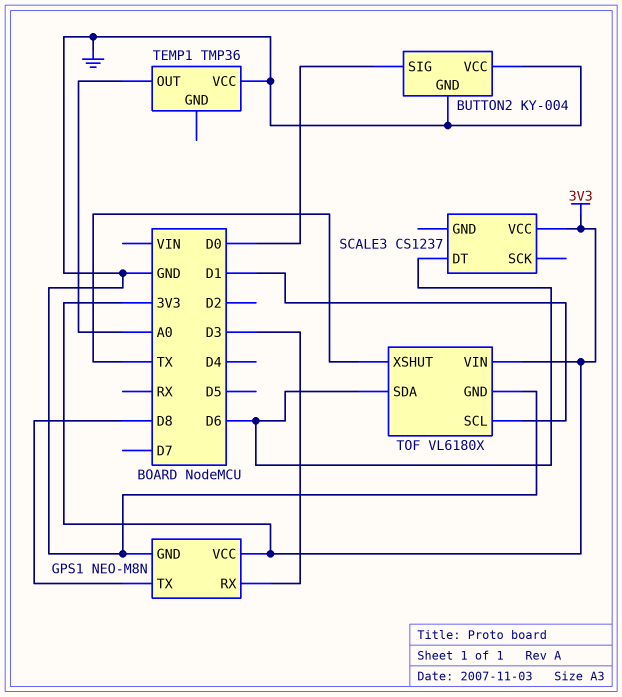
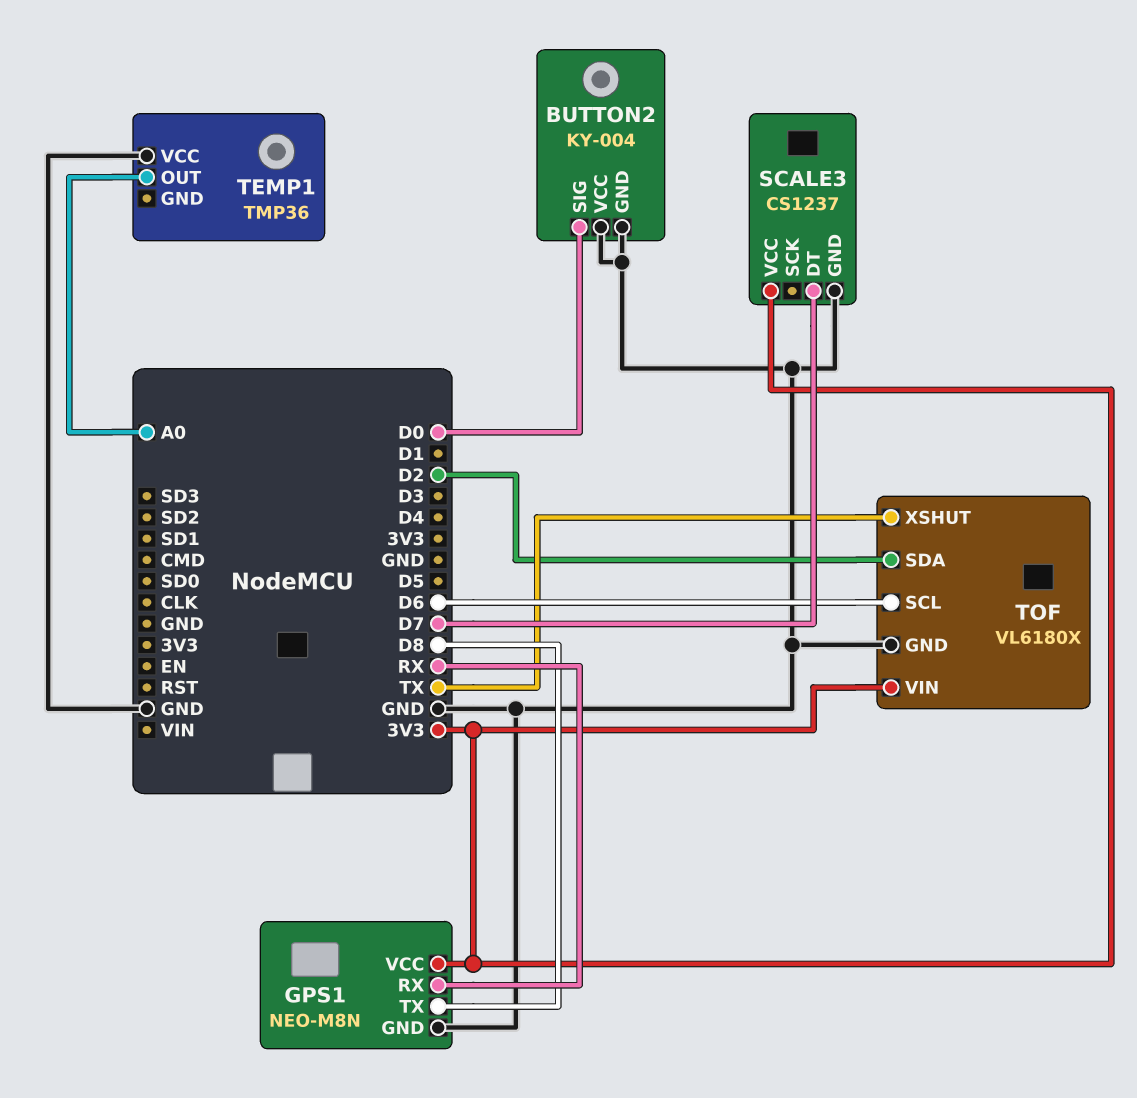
GPS1 pin RX: D3 -> RX
SCALE3 pin DT: D6 -> D7
SCALE3 pin GND: none -> GND
TOF pin SCL: D1 -> D6
TOF pin SDA: D6 -> D2

